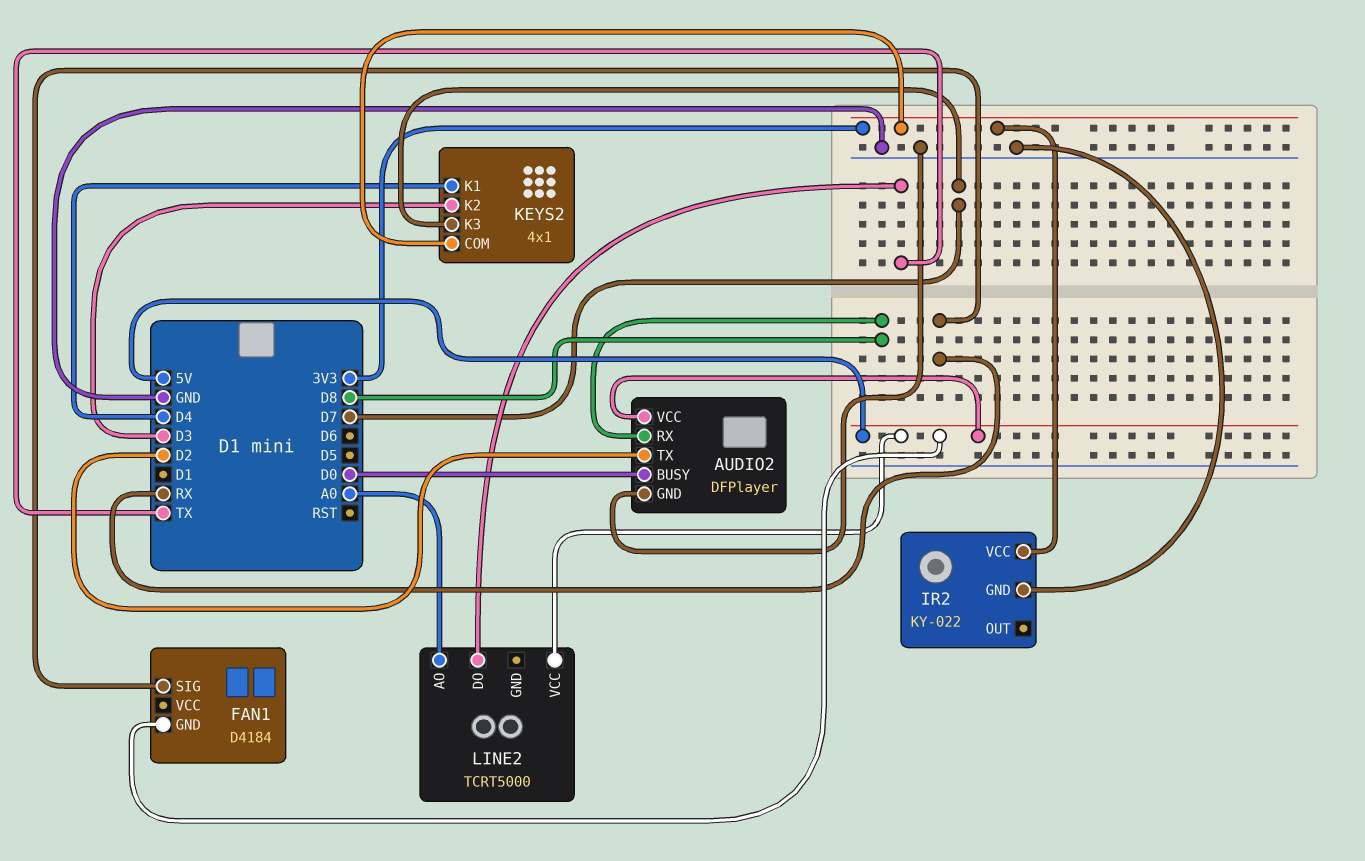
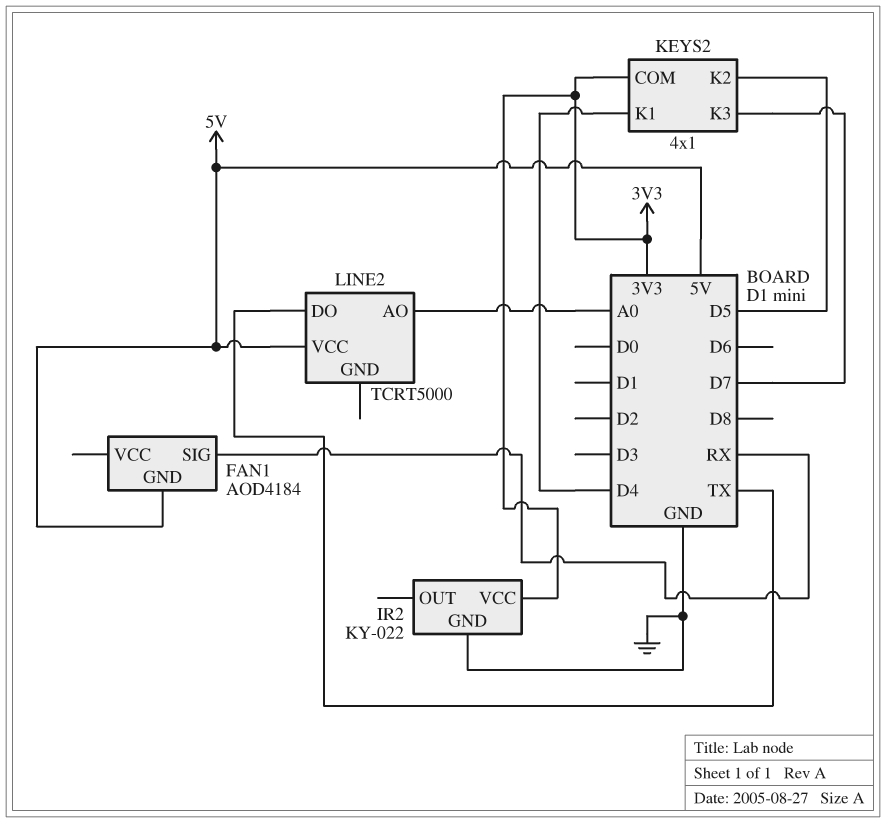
AUDIO2: DFPlayer -> none
AUDIO2 pin BUSY: D0 -> none
AUDIO2 pin GND: GND -> none
AUDIO2 pin RX: D8 -> none
AUDIO2 pin TX: D2 -> none
AUDIO2 pin VCC: 5V -> none
FAN1: D4184 -> AOD4184
KEYS2 pin K2: D3 -> D5

